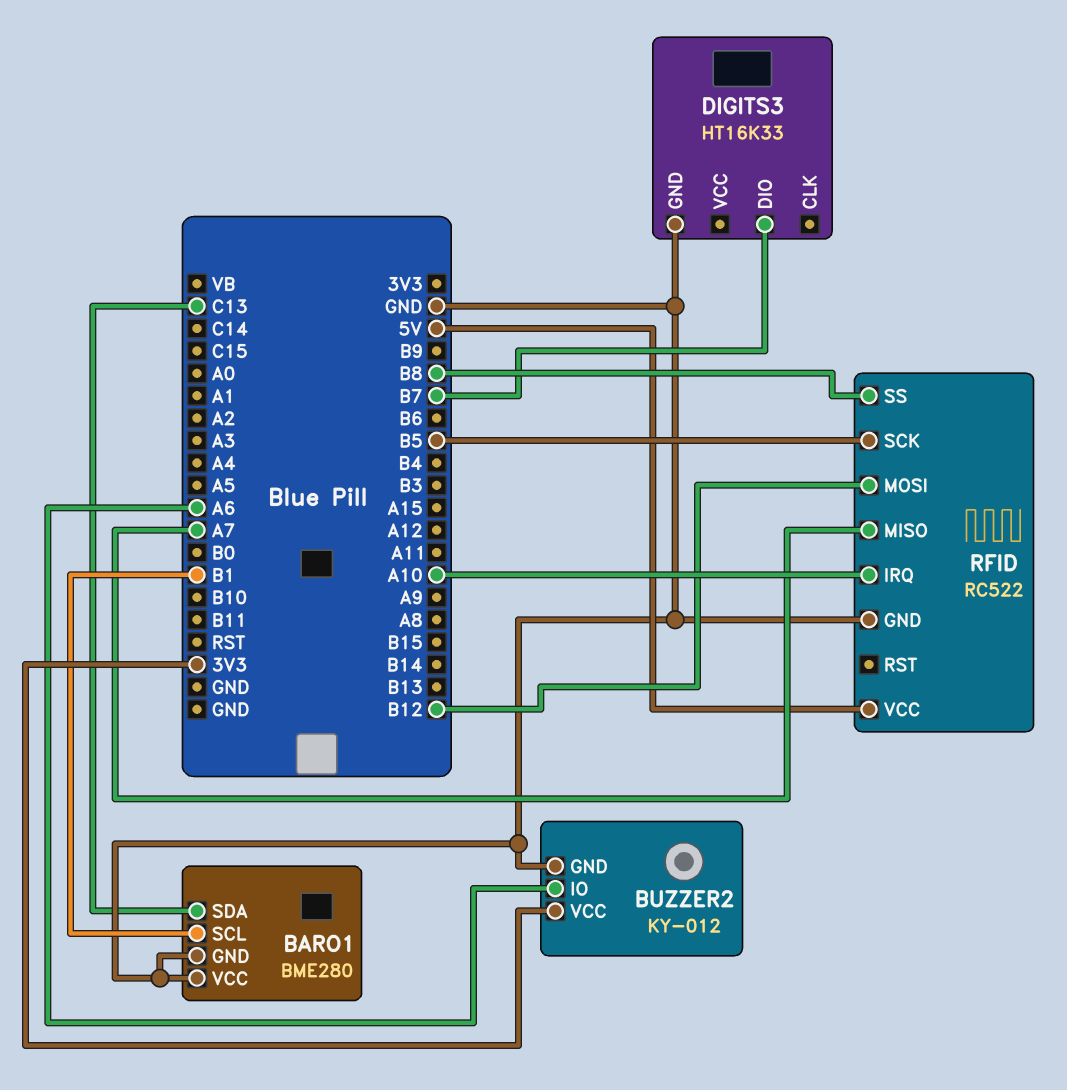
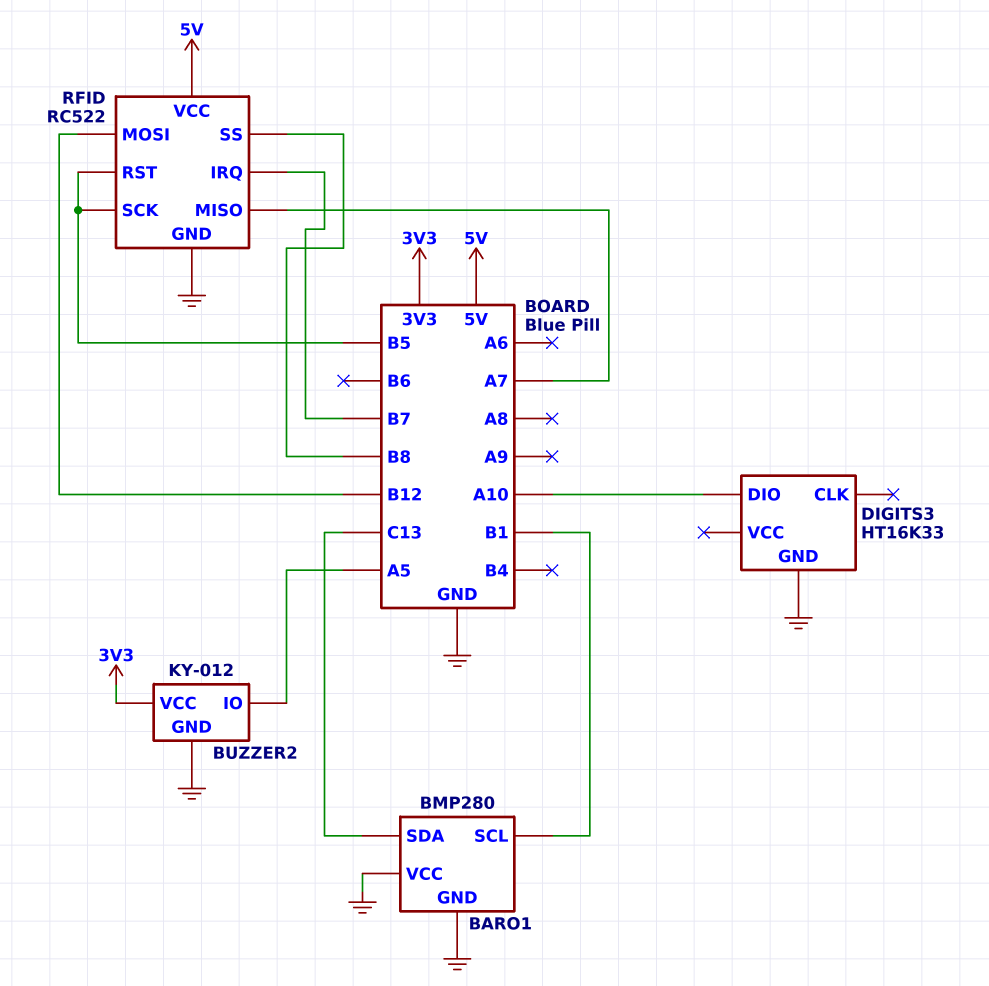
BARO1: BME280 -> BMP280
BUZZER2 pin IO: A6 -> A5
DIGITS3 pin DIO: B7 -> A10
RFID pin IRQ: A10 -> B7
RFID pin RST: none -> B5

